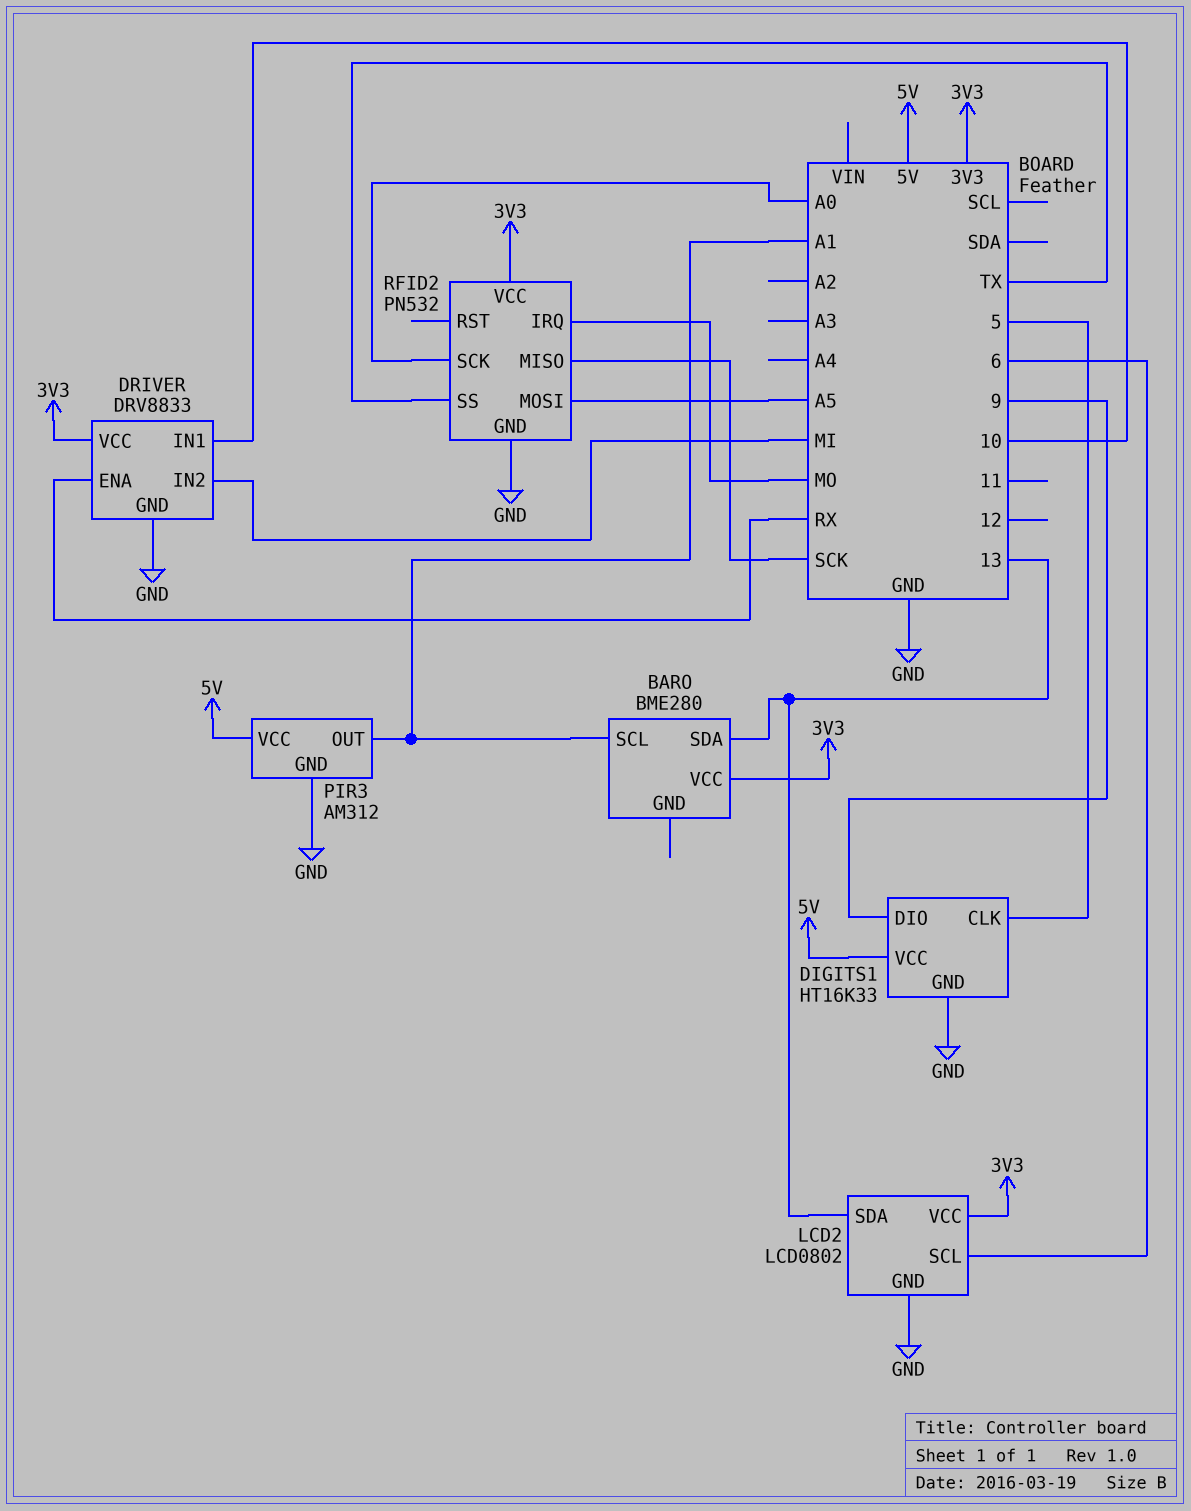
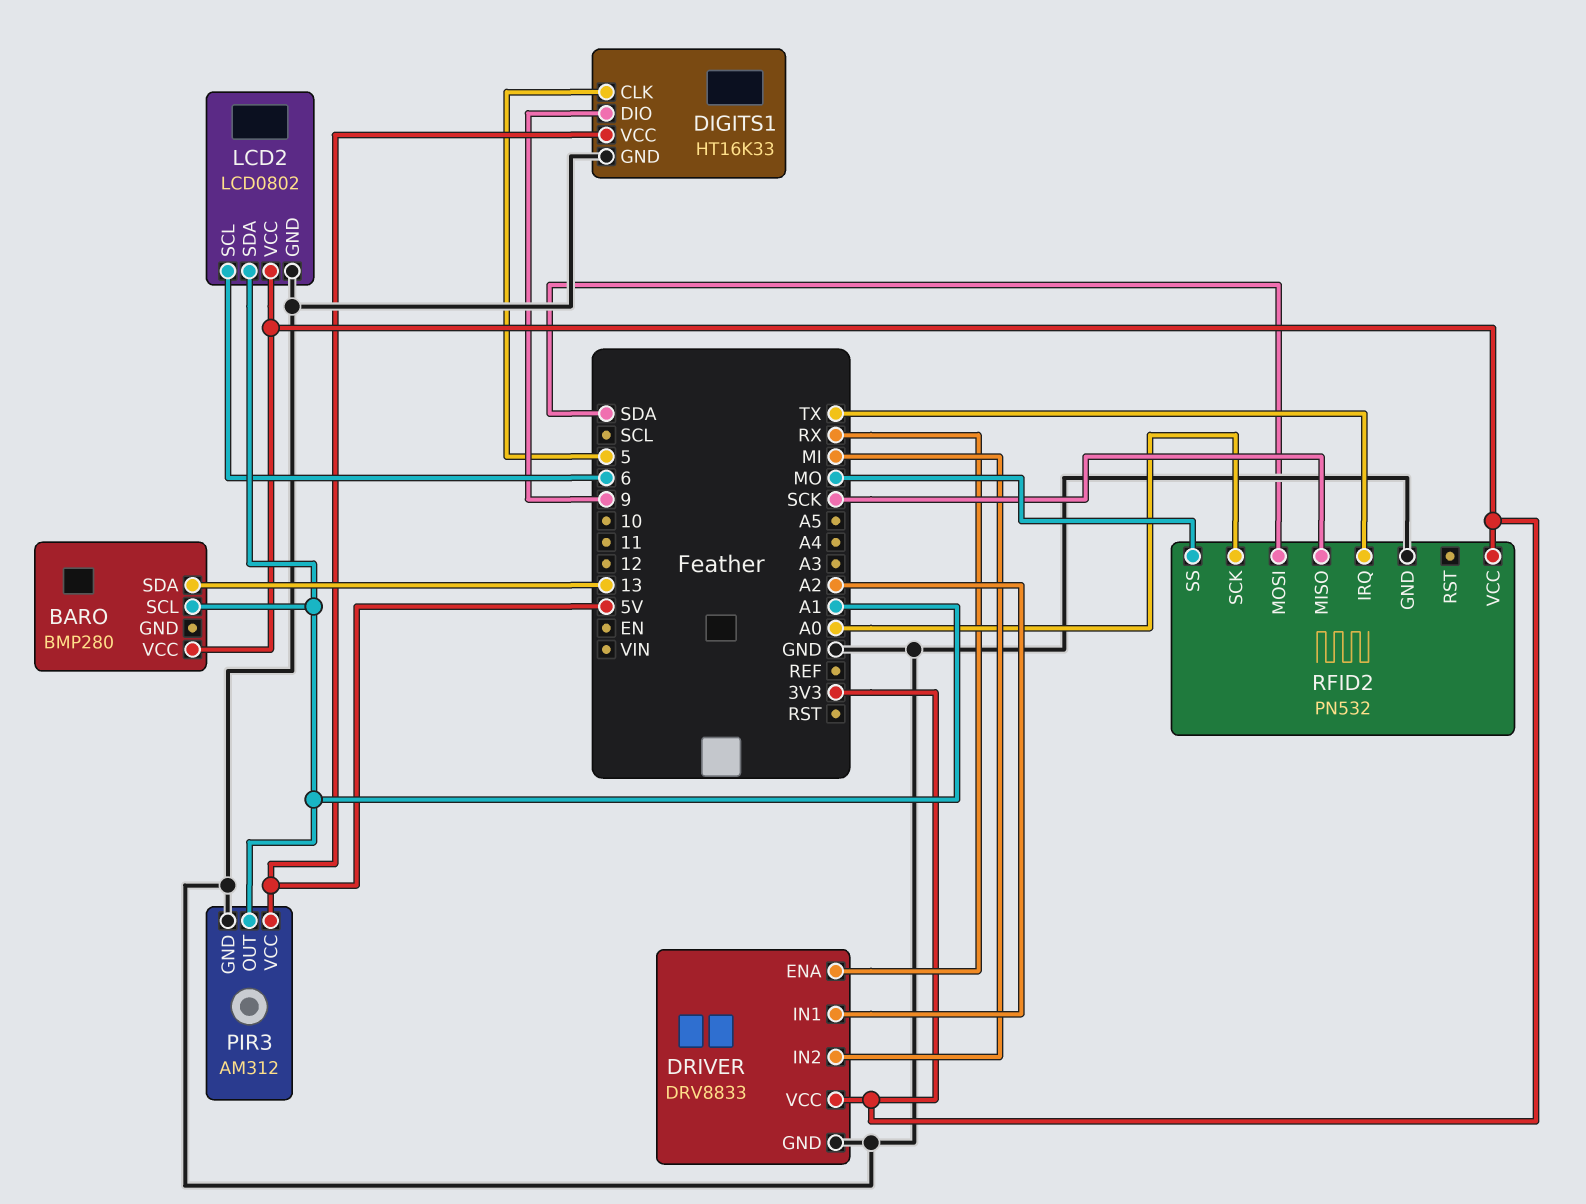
BARO: BME280 -> BMP280
DRIVER pin IN1: 10 -> A2
LCD2 pin SDA: 13 -> A1
RFID2 pin IRQ: MO -> TX
RFID2 pin MOSI: A5 -> SDA
RFID2 pin SS: TX -> MO

